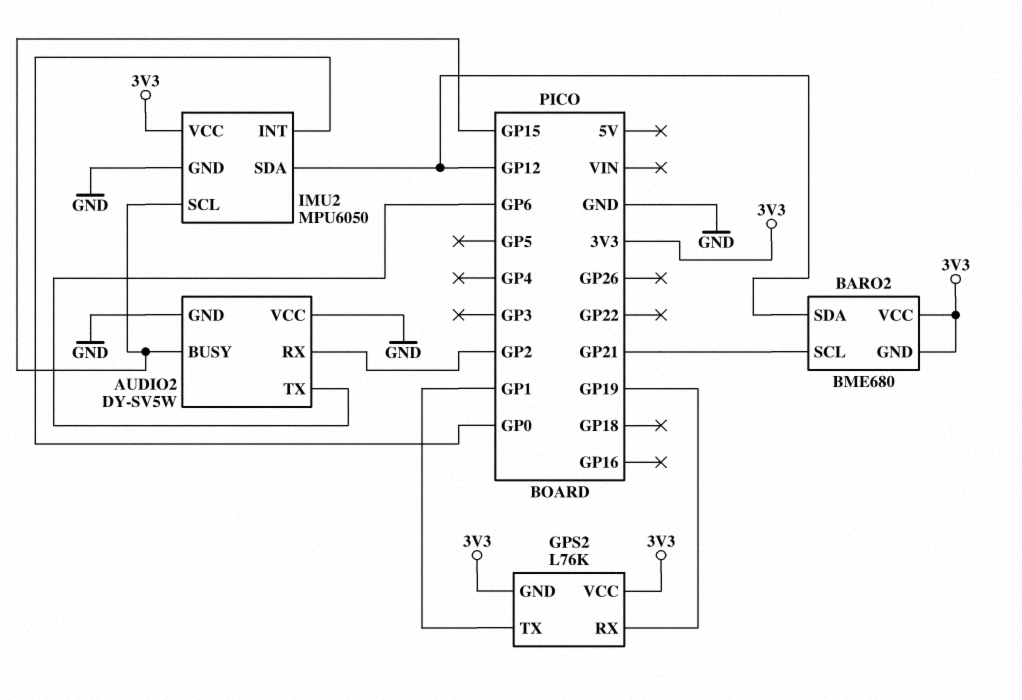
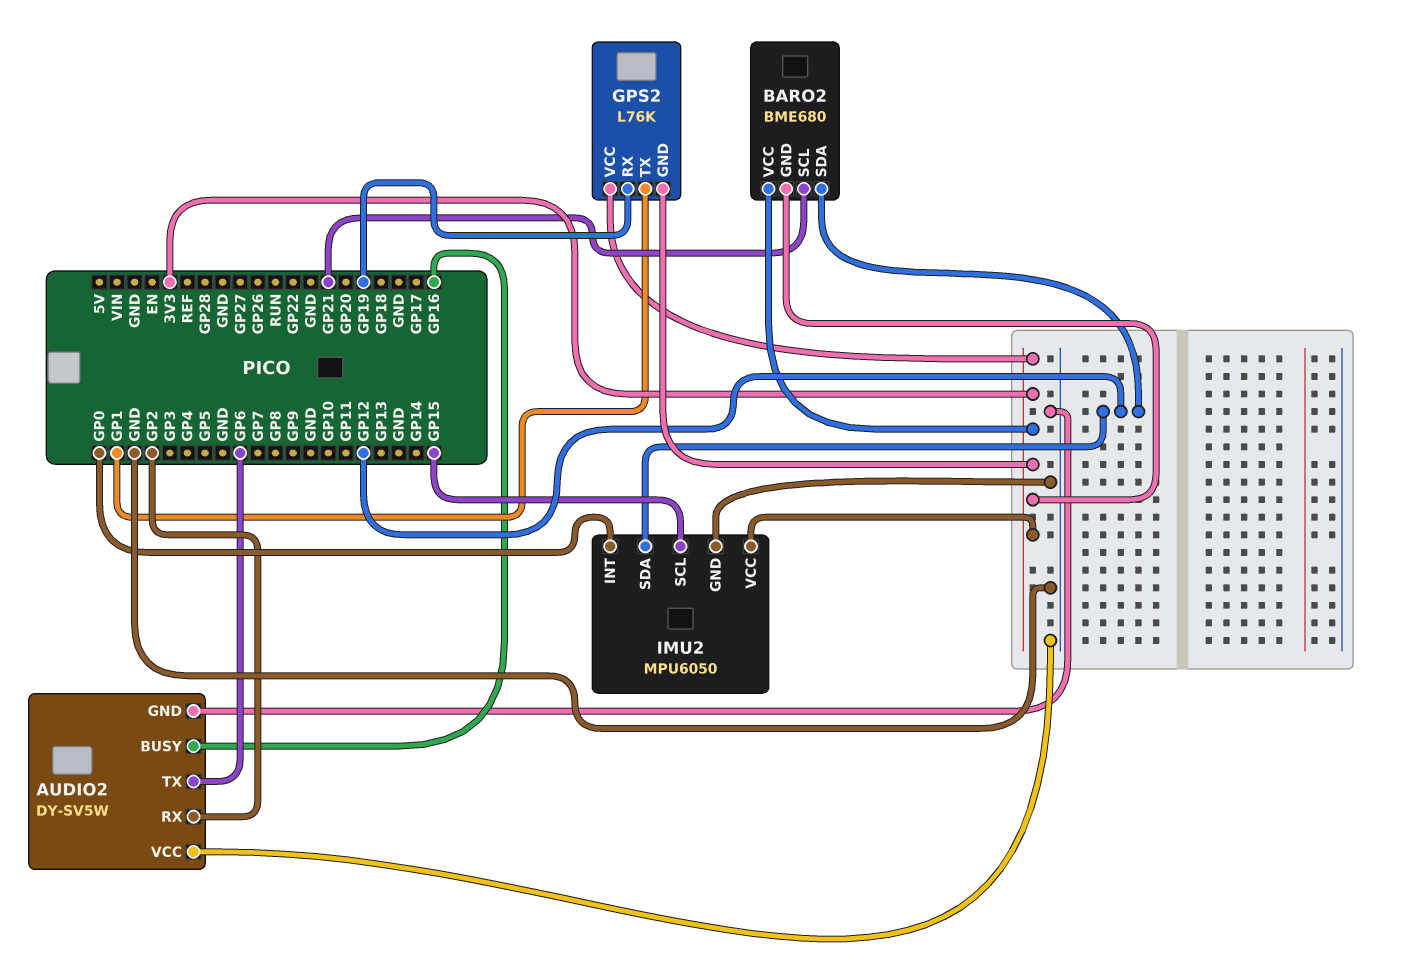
AUDIO2 pin BUSY: GP15 -> GP16

